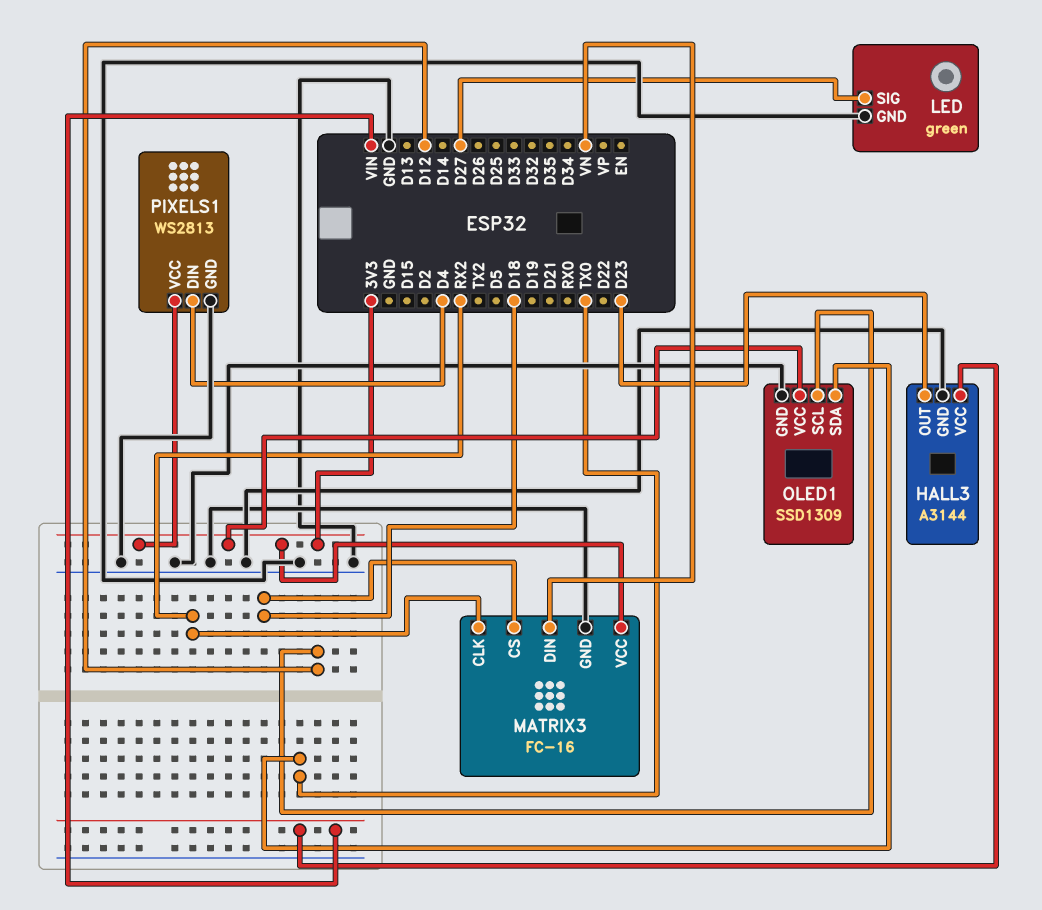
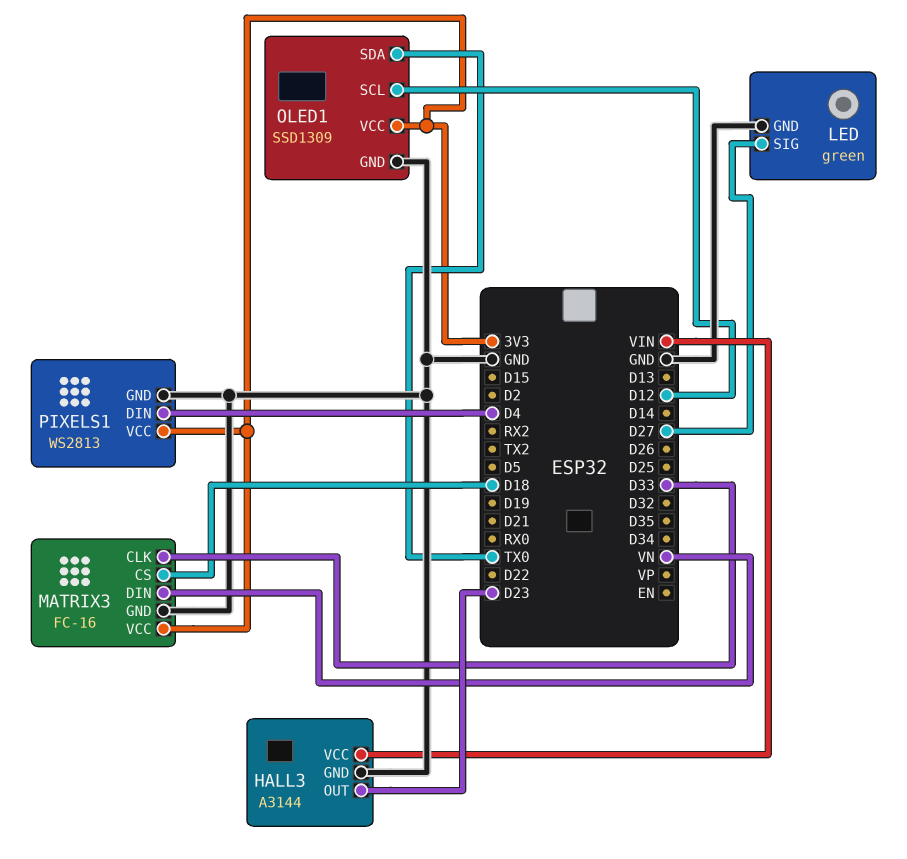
MATRIX3 pin CLK: RX2 -> D33

